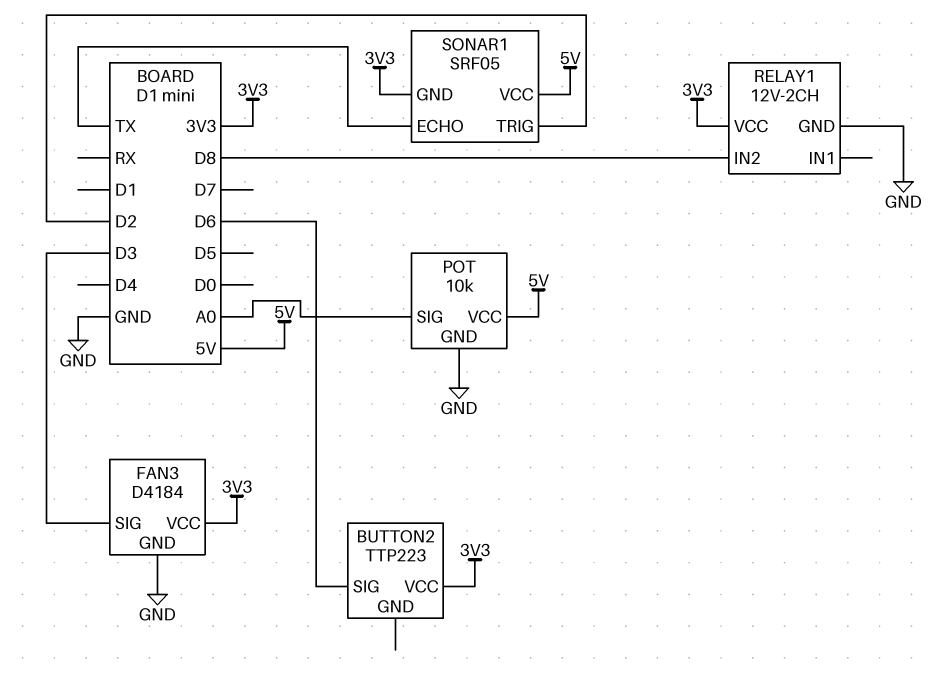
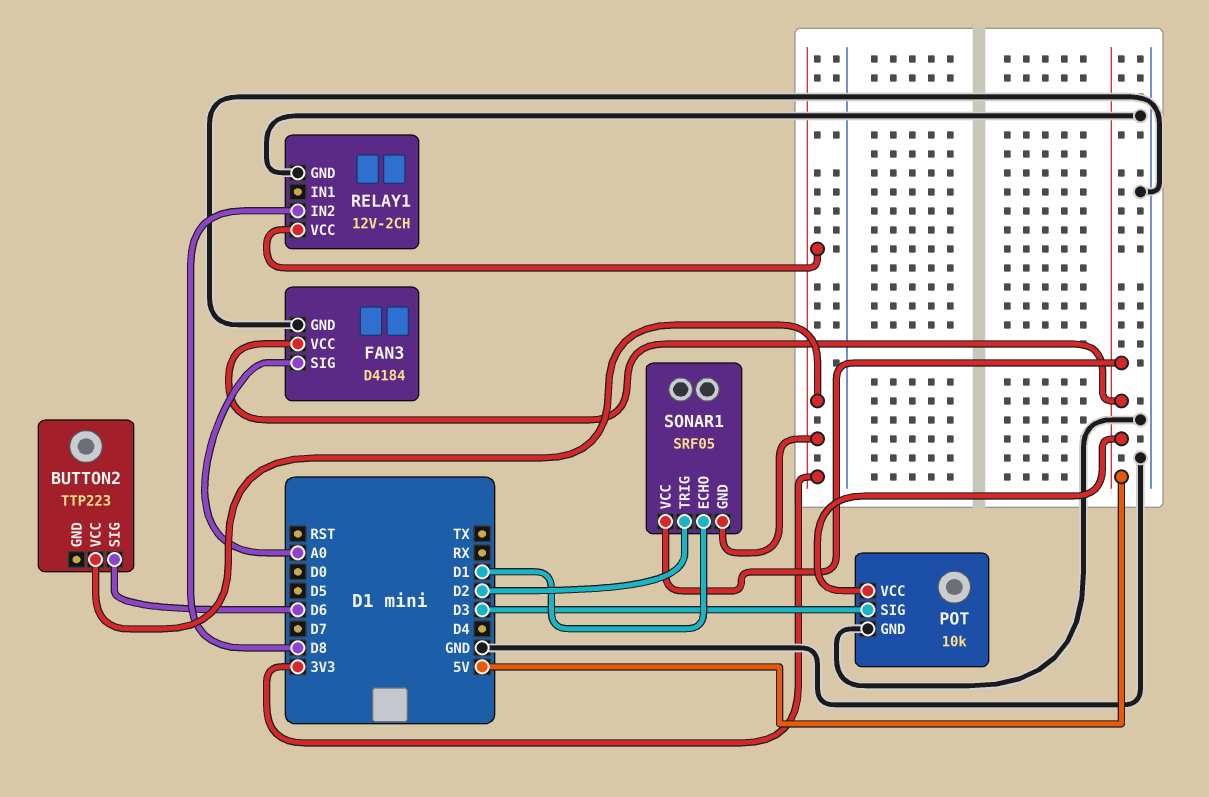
FAN3 pin SIG: D3 -> A0
FAN3 pin VCC: 3V3 -> 5V
POT pin SIG: A0 -> D3
SONAR1 pin ECHO: TX -> D1

